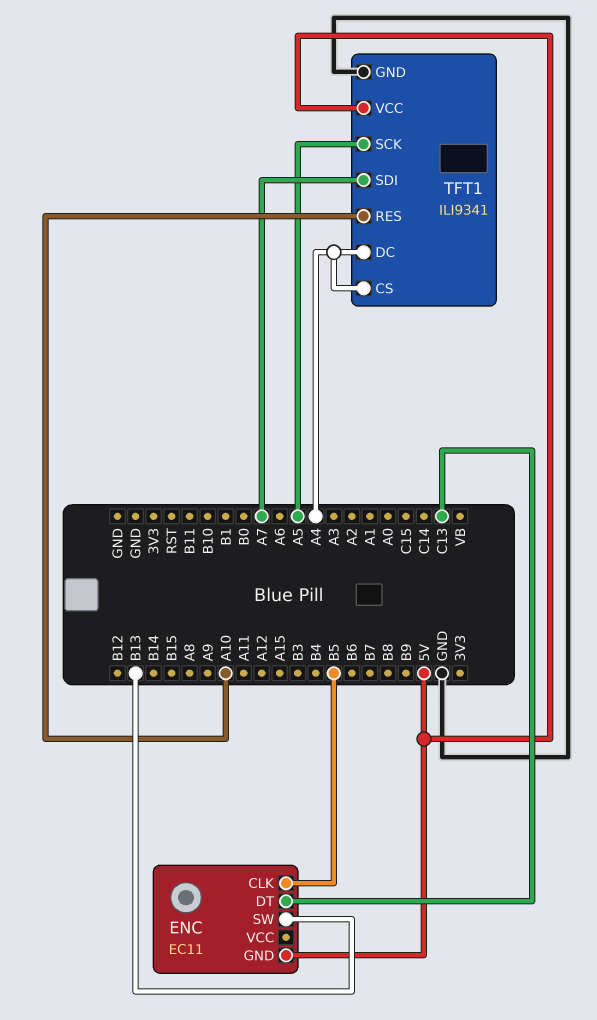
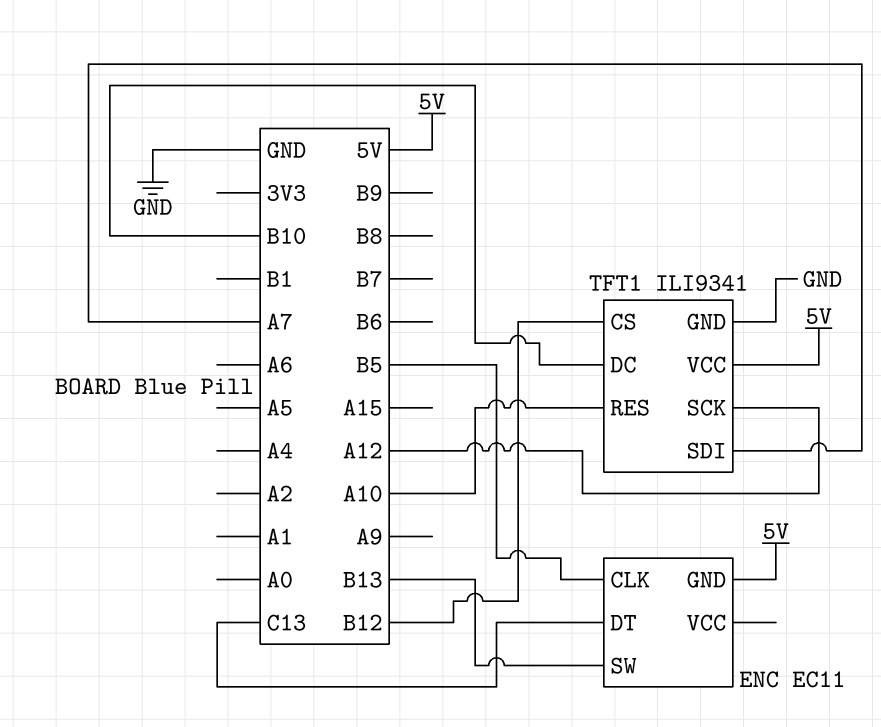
TFT1 pin CS: A4 -> B12
TFT1 pin DC: A4 -> B10
TFT1 pin SCK: A5 -> A12

